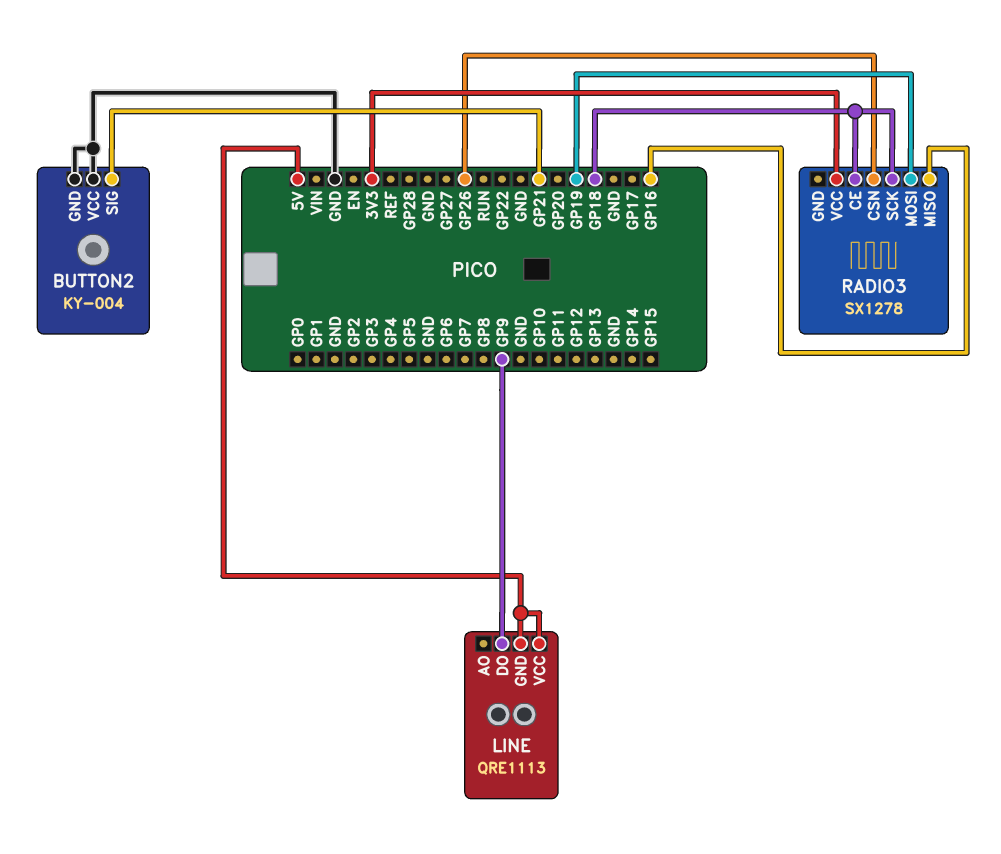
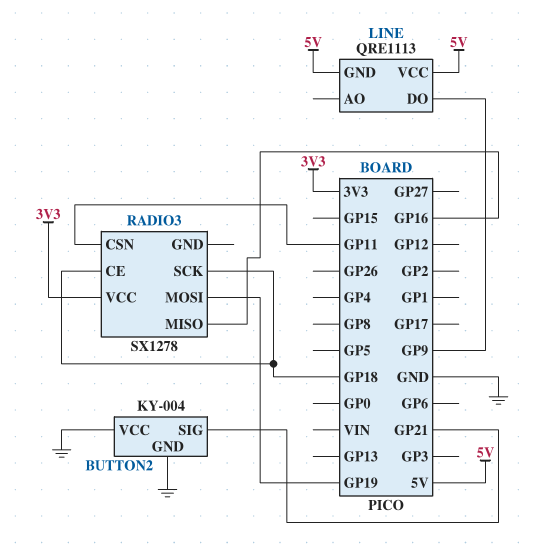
RADIO3 pin CSN: GP26 -> GP11

